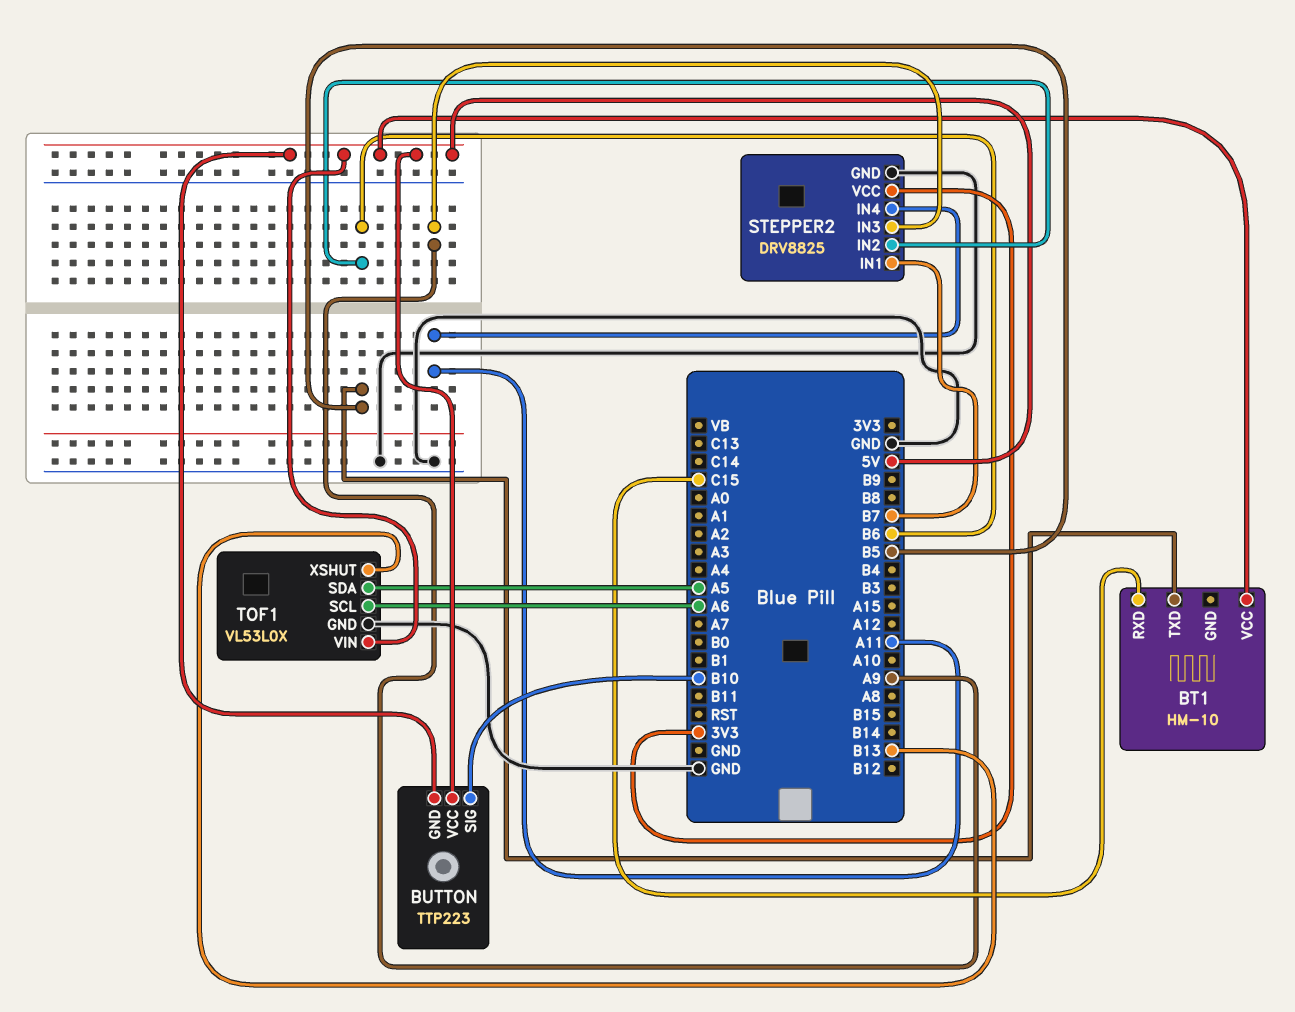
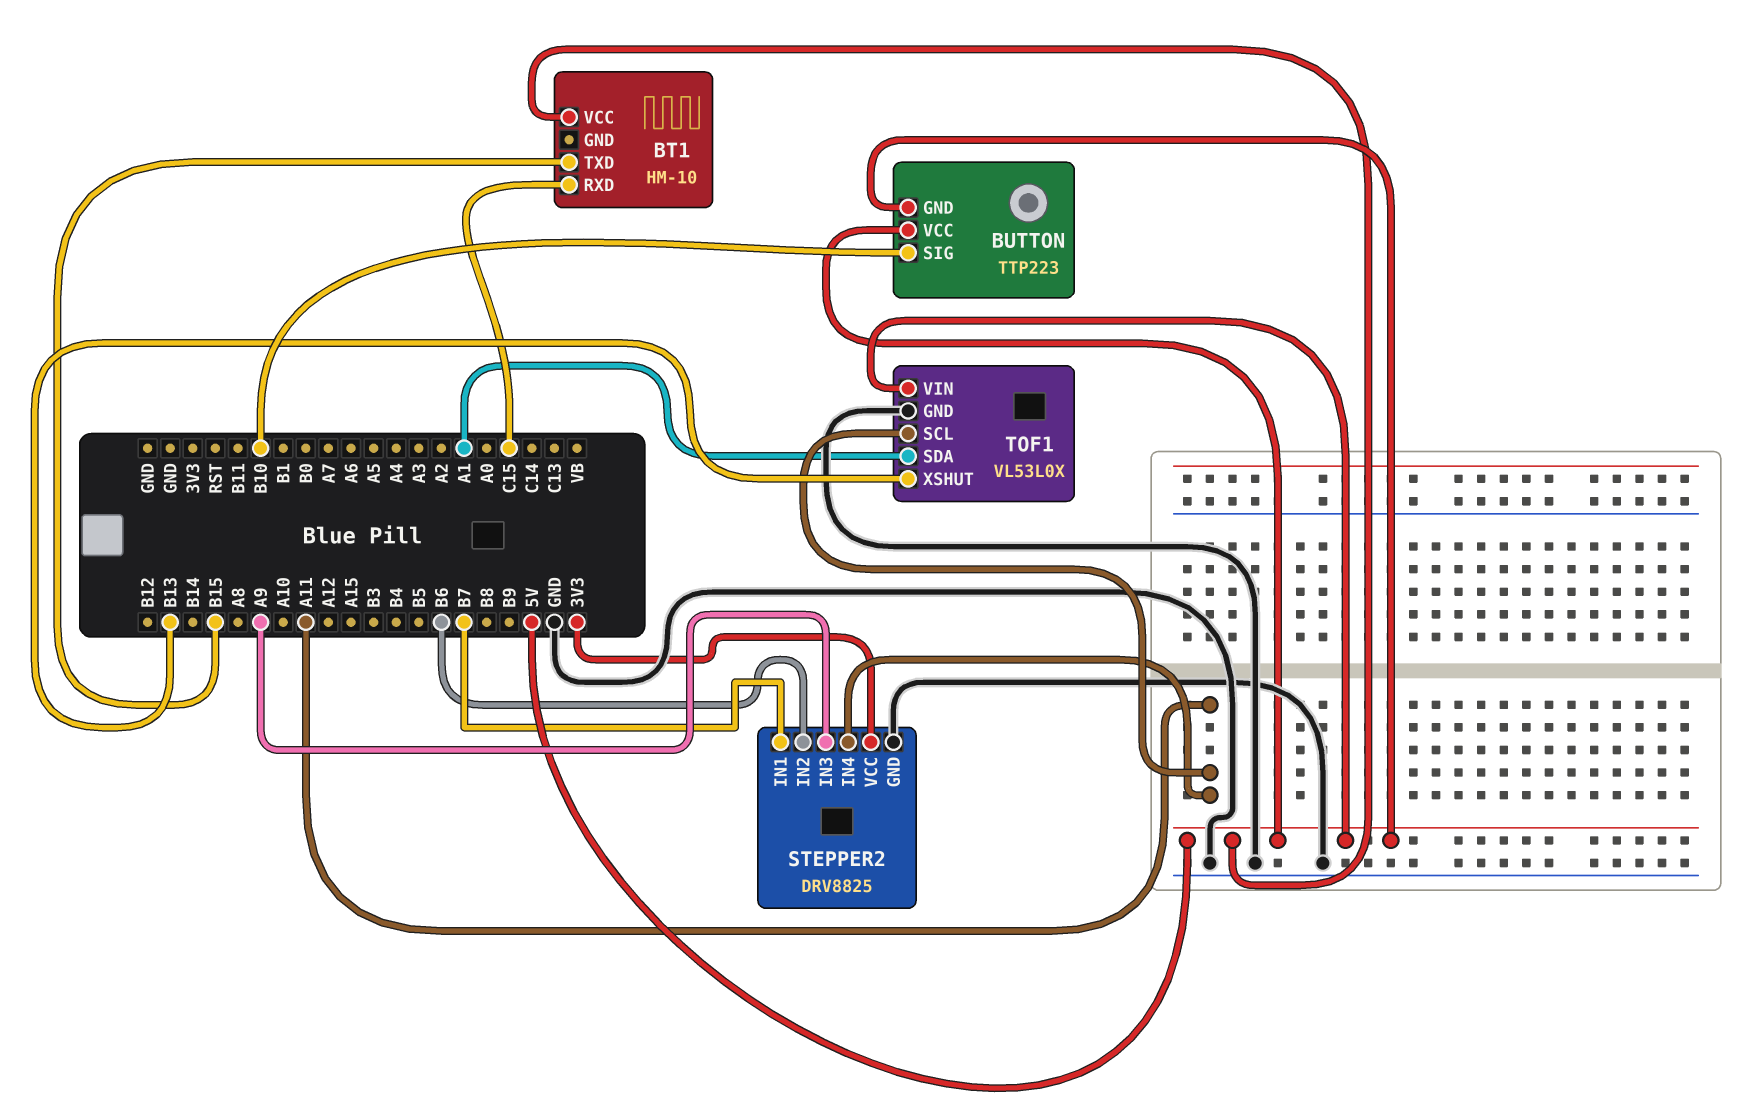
BT1 pin TXD: B5 -> B15
TOF1 pin SCL: A6 -> A11
TOF1 pin SDA: A5 -> A1

